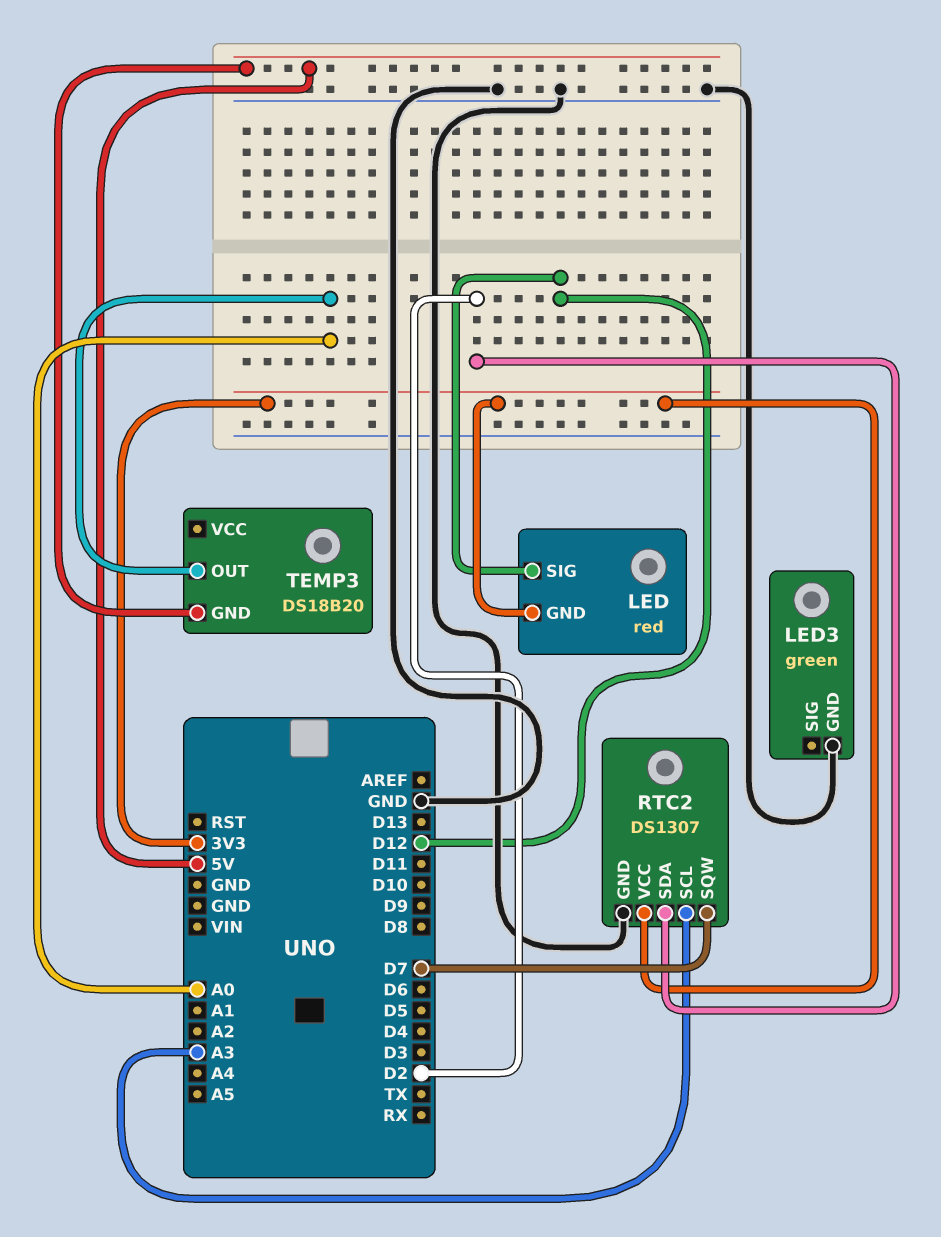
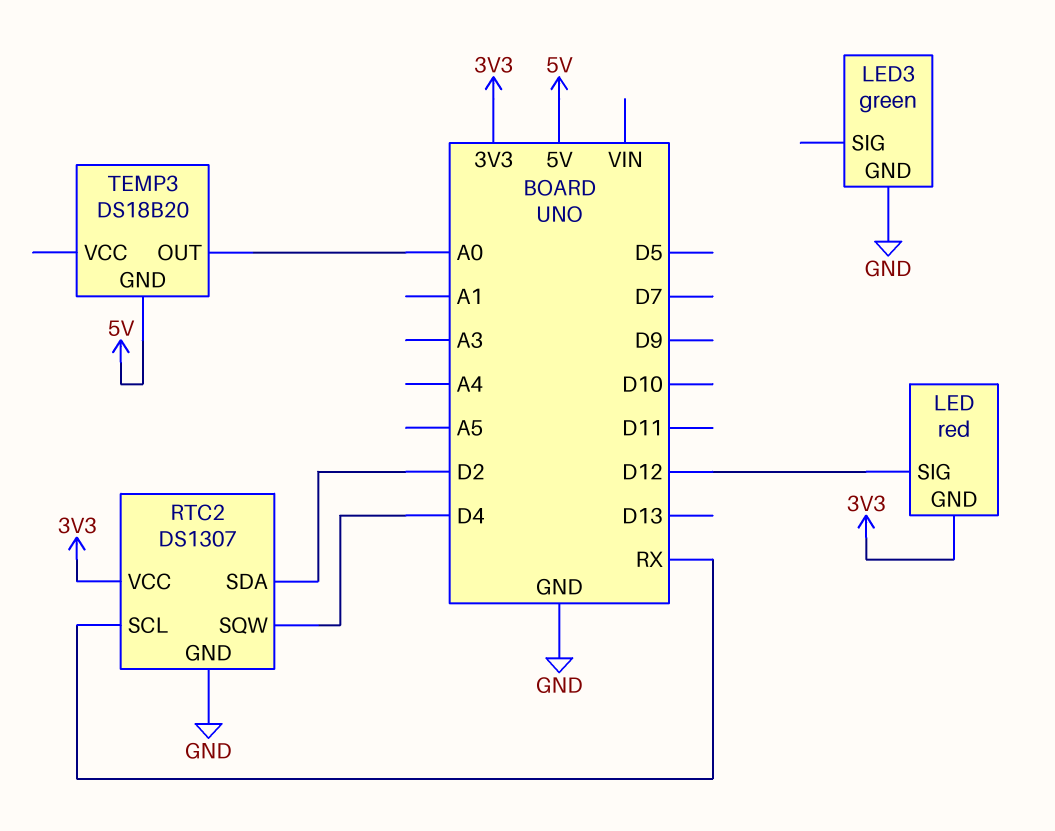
RTC2 pin SCL: A3 -> RX
RTC2 pin SQW: D7 -> D4

